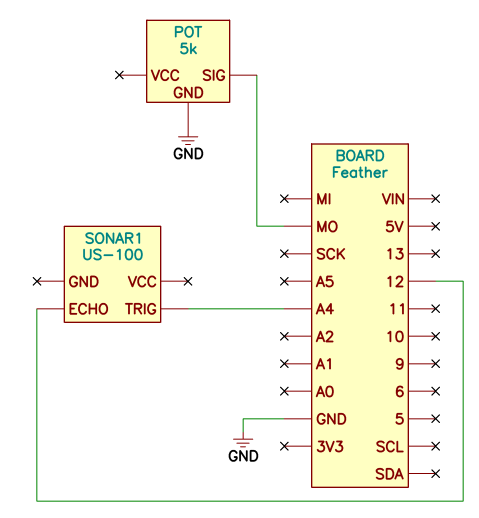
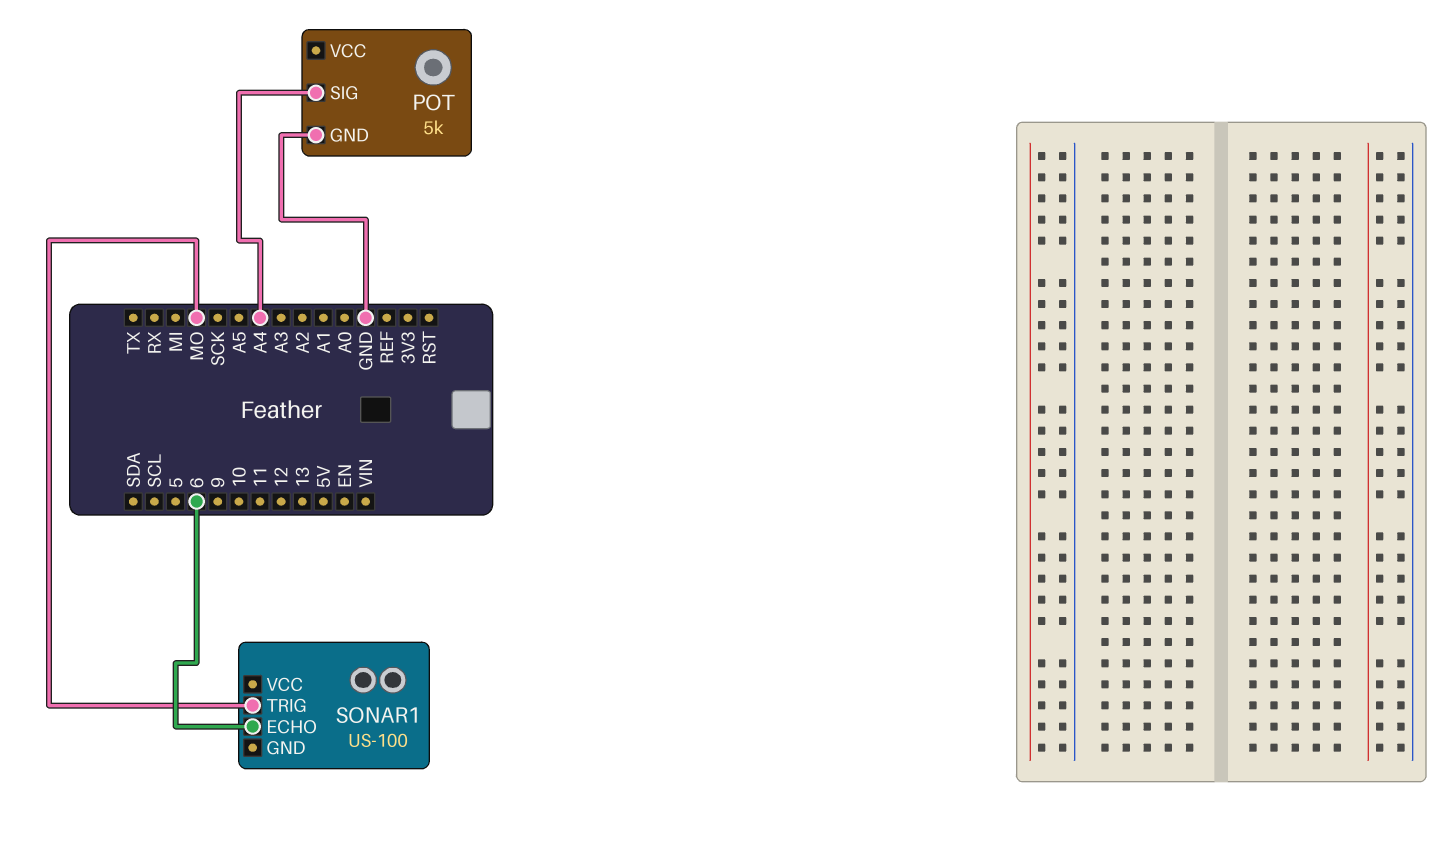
POT pin SIG: MO -> A4
SONAR1 pin ECHO: 12 -> 6
SONAR1 pin TRIG: A4 -> MO

